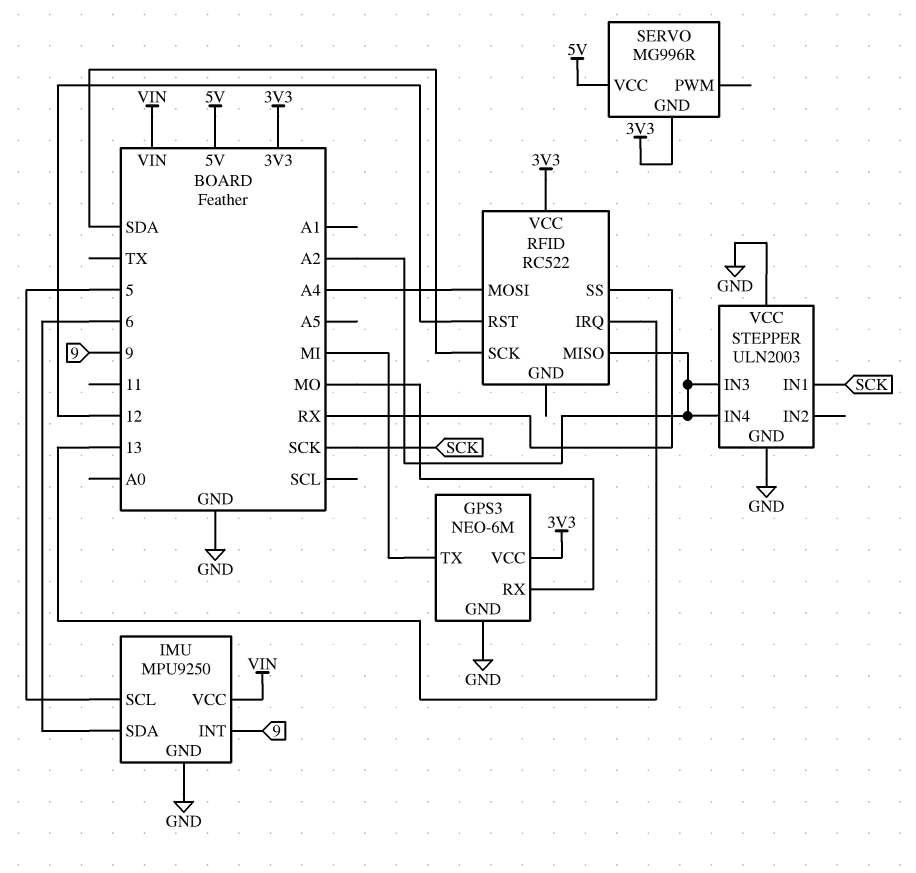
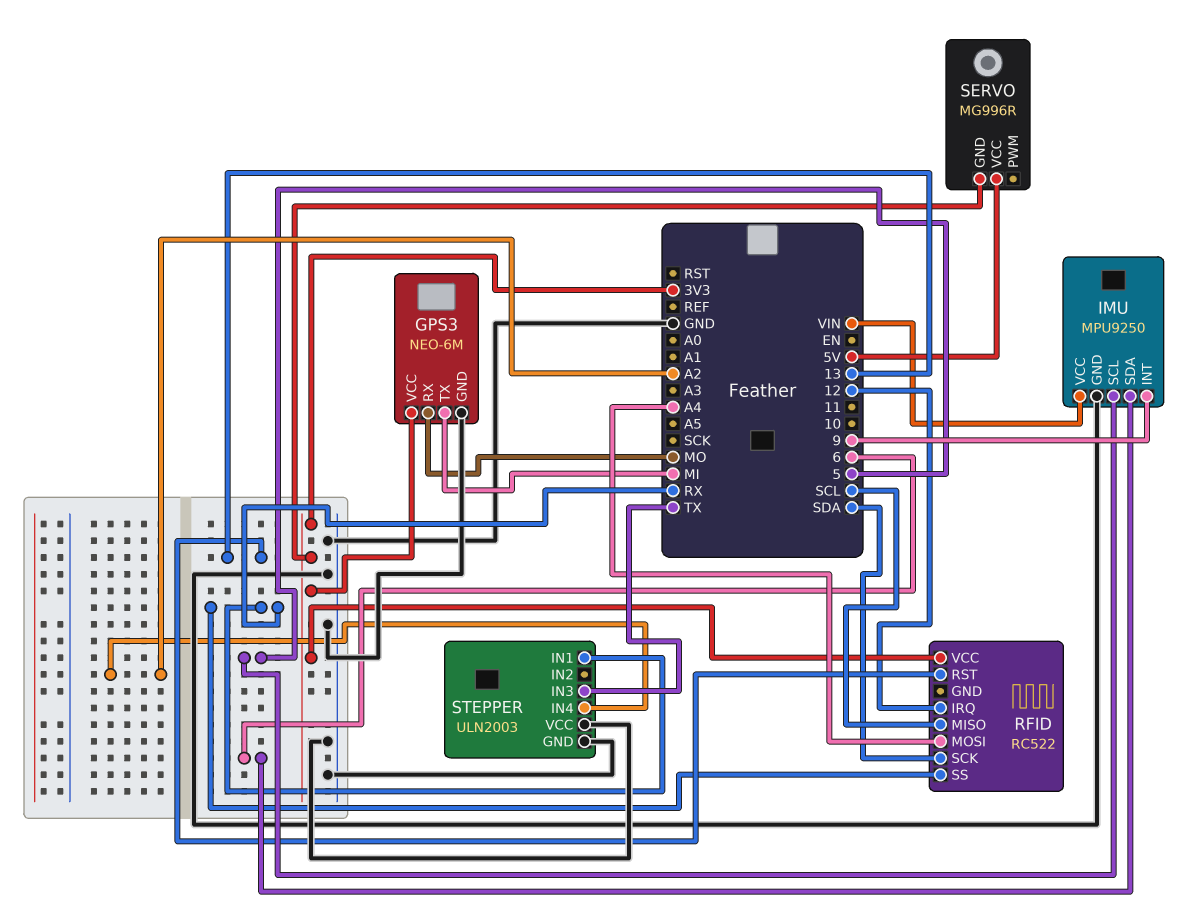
RFID pin IRQ: 13 -> 12
RFID pin MISO: A2 -> SCL
RFID pin RST: 12 -> 13
STEPPER pin IN1: SCK -> RX
STEPPER pin IN3: A2 -> TX

